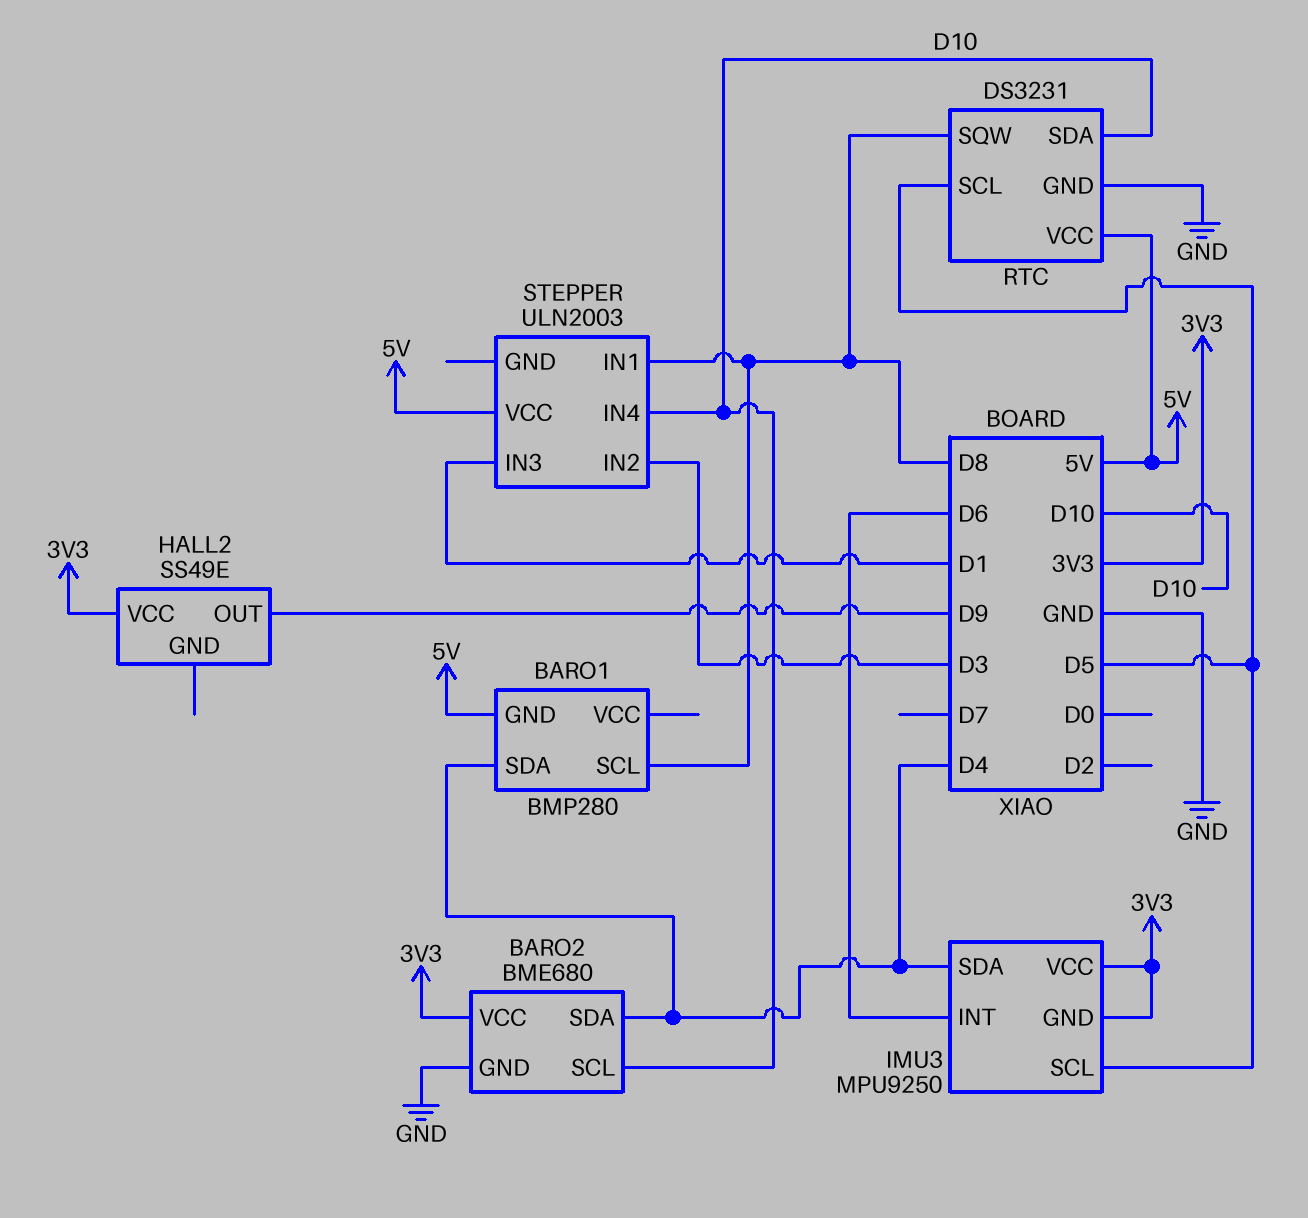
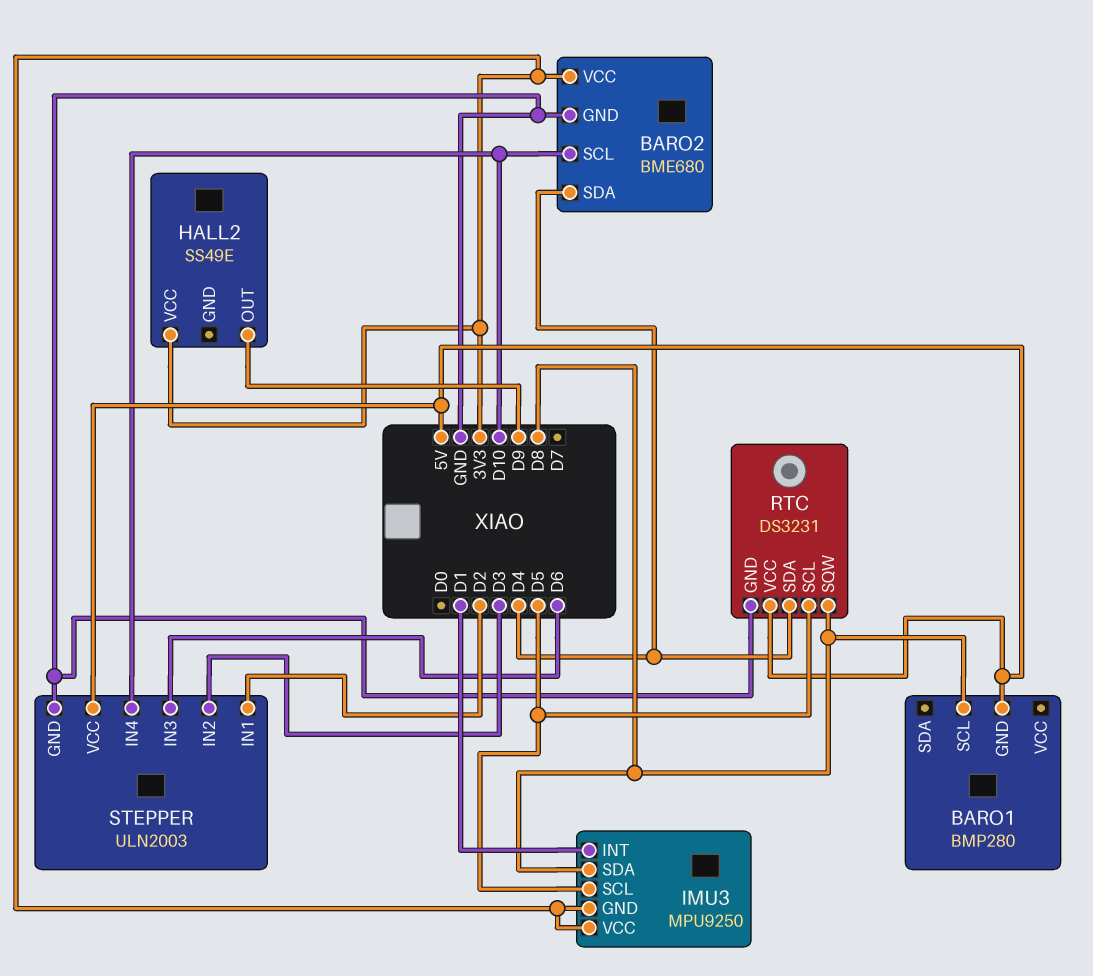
BARO1 pin SDA: D4 -> none
IMU3 pin INT: D6 -> D1
IMU3 pin SDA: D4 -> D8
RTC pin SDA: D10 -> D4
STEPPER pin GND: none -> GND
STEPPER pin IN1: D8 -> D2
STEPPER pin IN3: D1 -> D6

